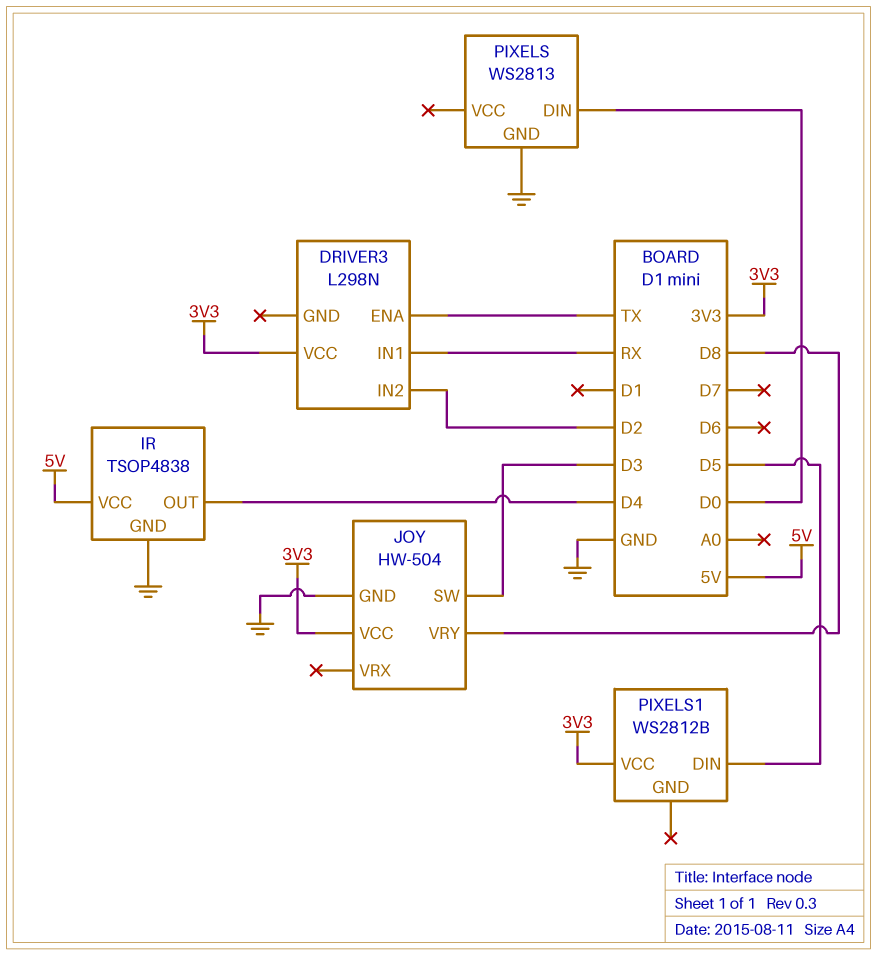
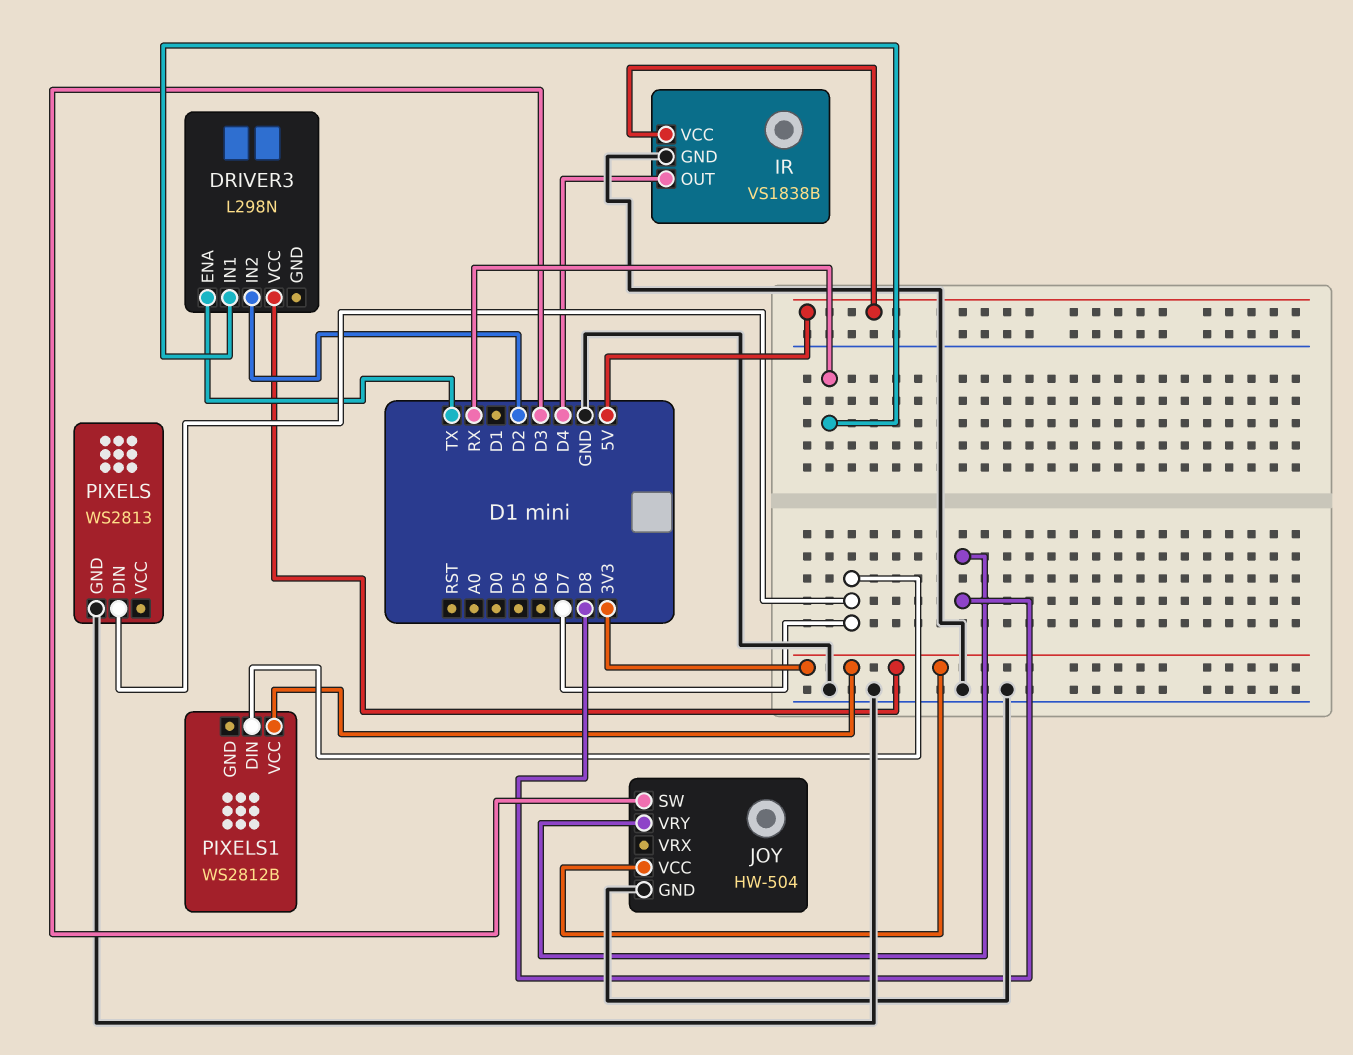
IR: TSOP4838 -> VS1838B
PIXELS pin DIN: D0 -> D7
PIXELS1 pin DIN: D5 -> D7

